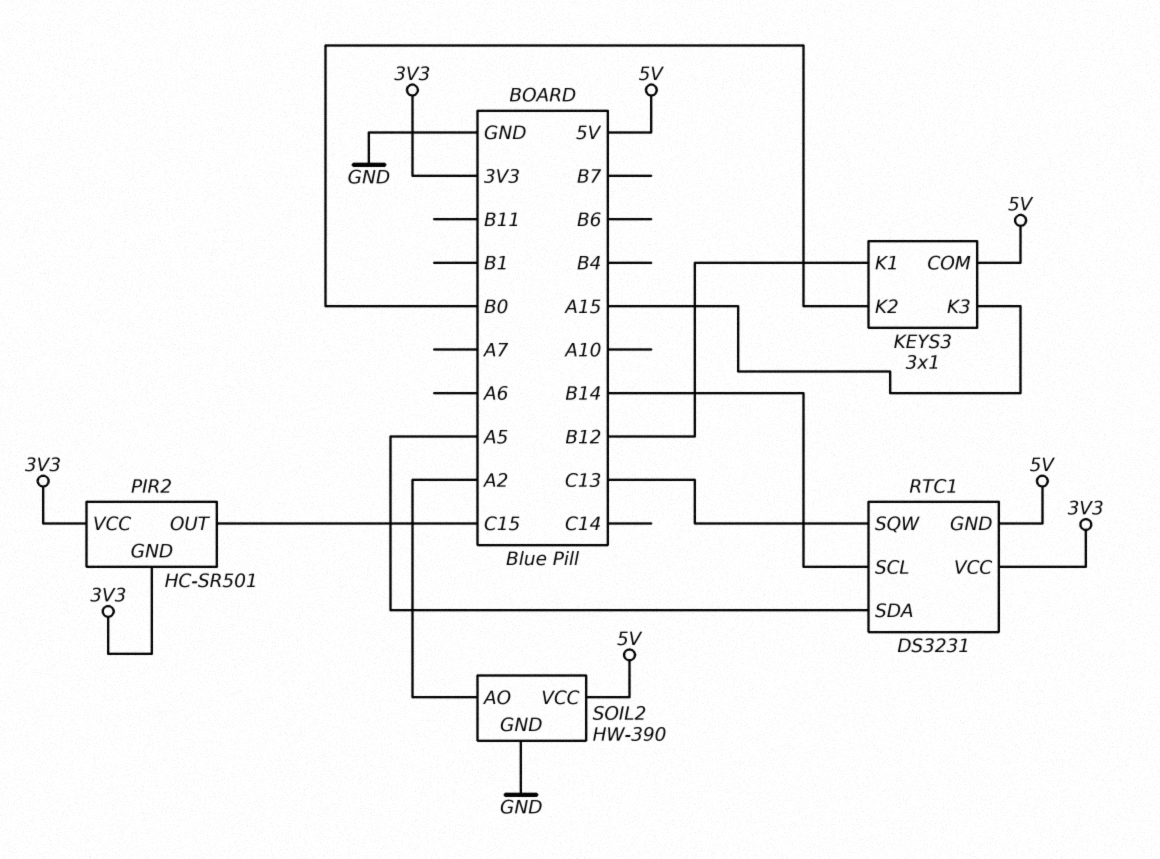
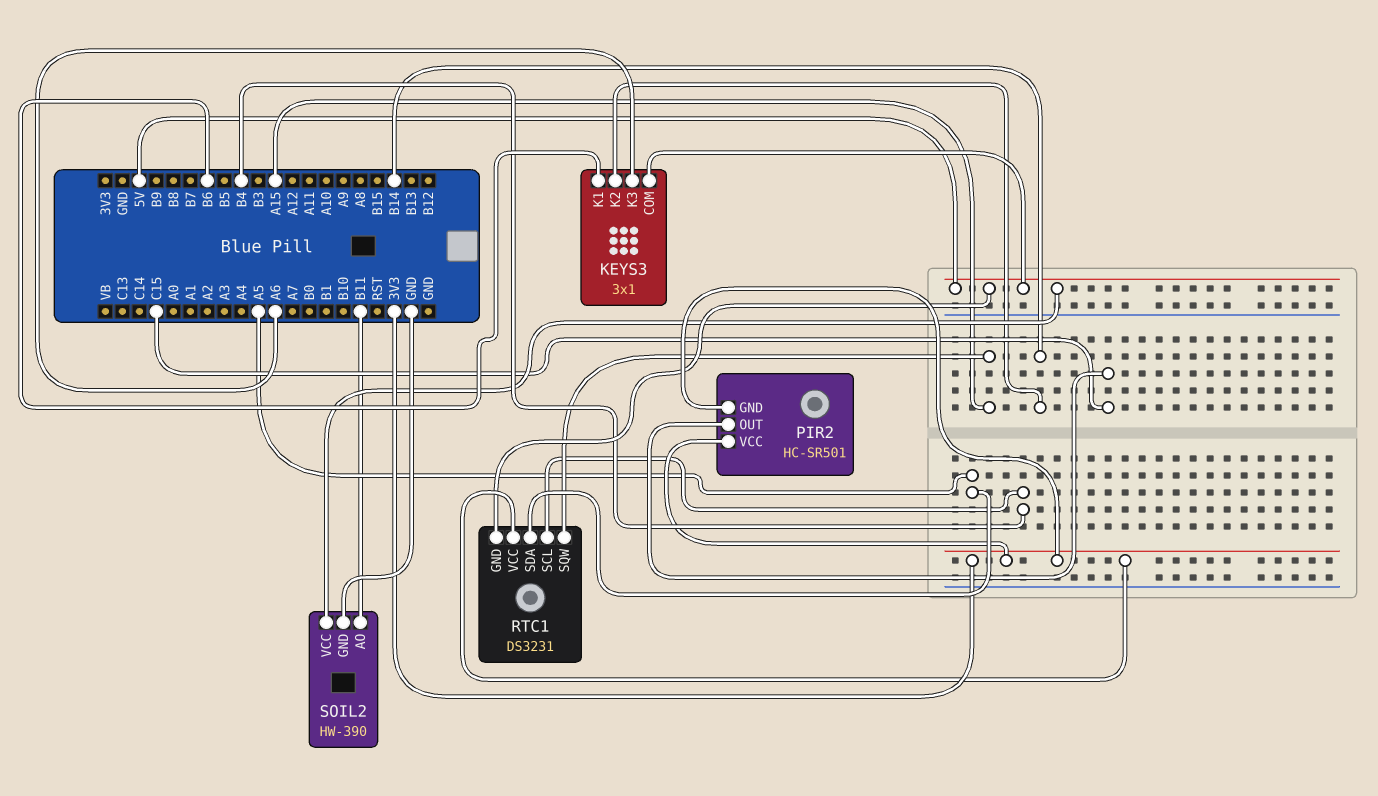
KEYS3 pin K1: B12 -> B6
KEYS3 pin K2: B0 -> B14
KEYS3 pin K3: A15 -> A6
RTC1 pin SCL: B14 -> B4
RTC1 pin SQW: C13 -> A15
SOIL2 pin AO: A2 -> B11

